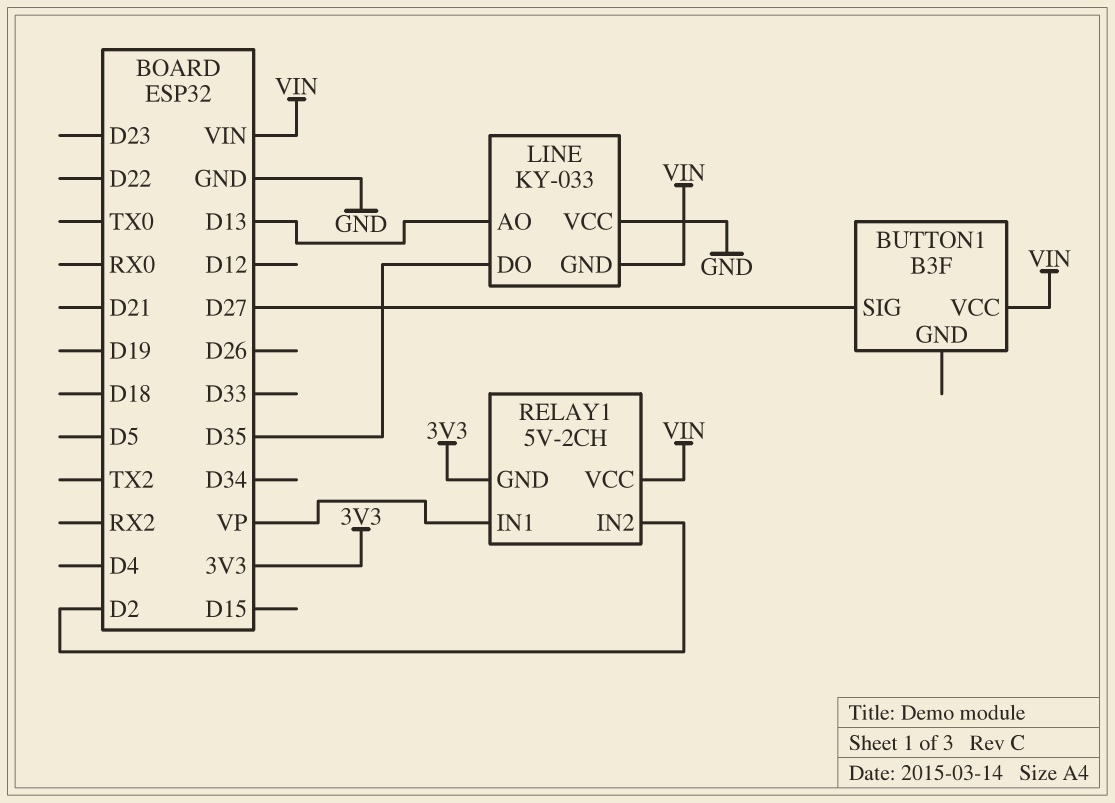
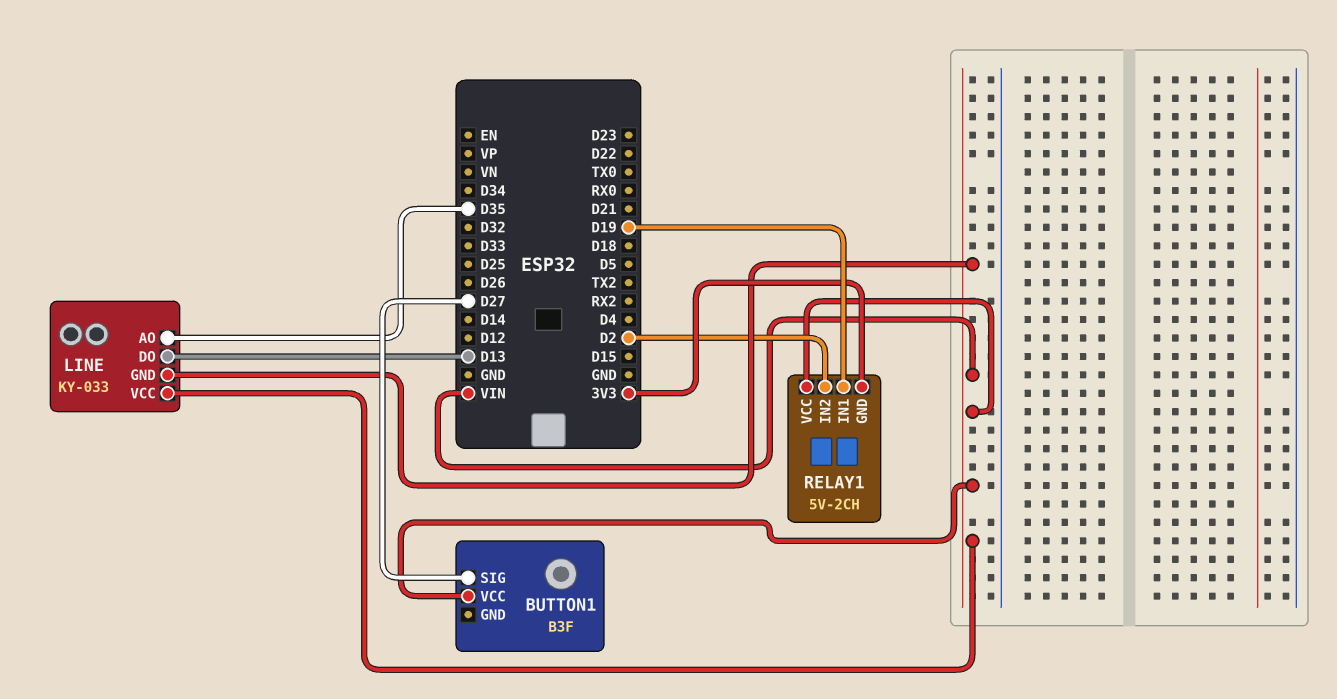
LINE pin AO: D13 -> D35
LINE pin DO: D35 -> D13
LINE pin VCC: GND -> VIN
RELAY1 pin IN1: VP -> D19

